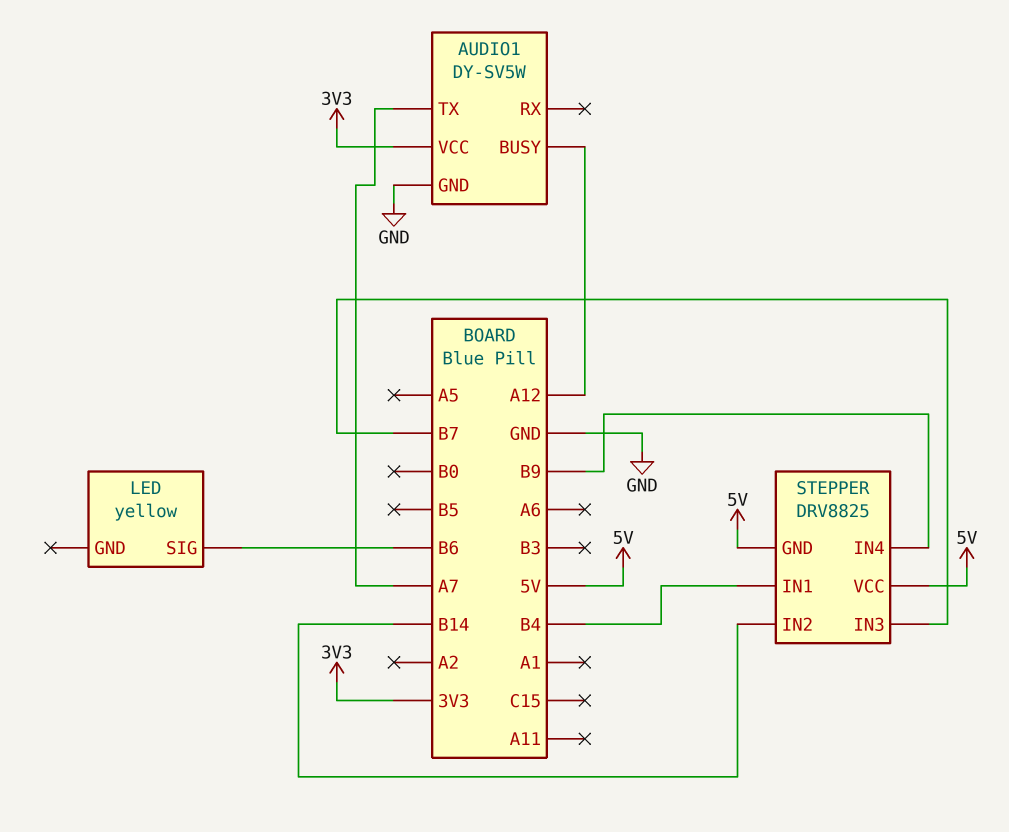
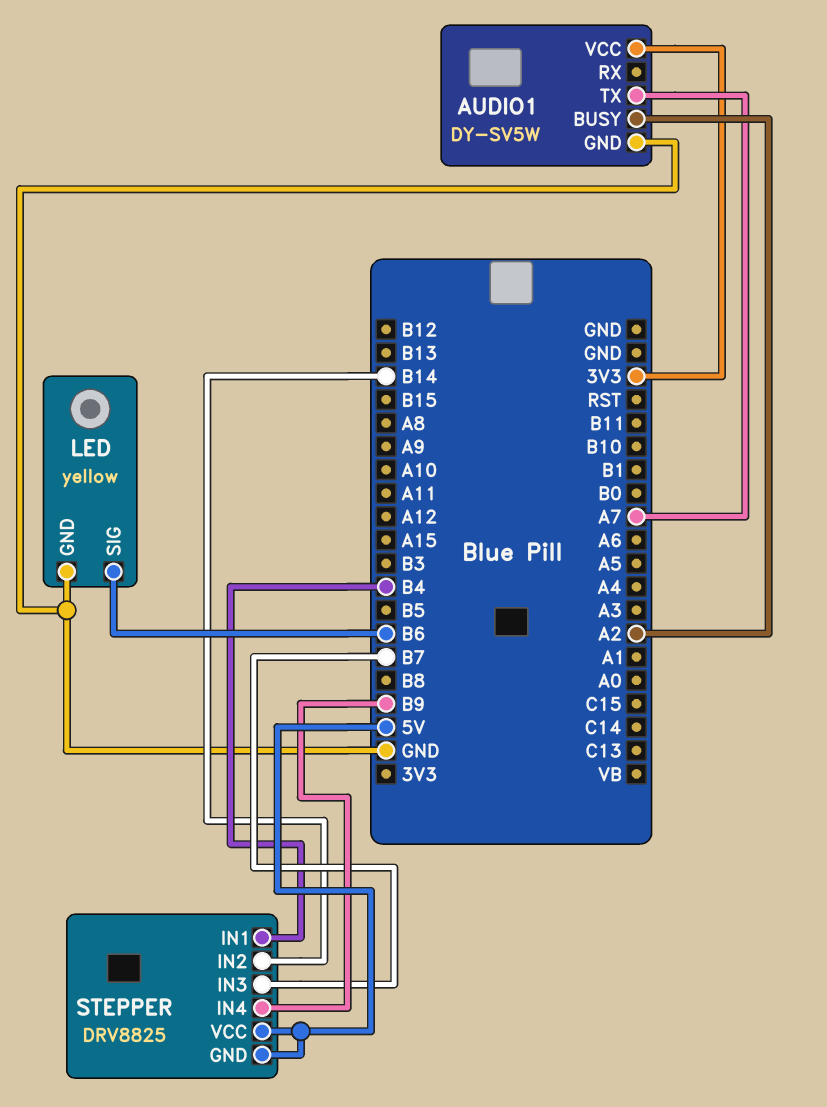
AUDIO1 pin BUSY: A12 -> A2
LED pin GND: none -> GND

